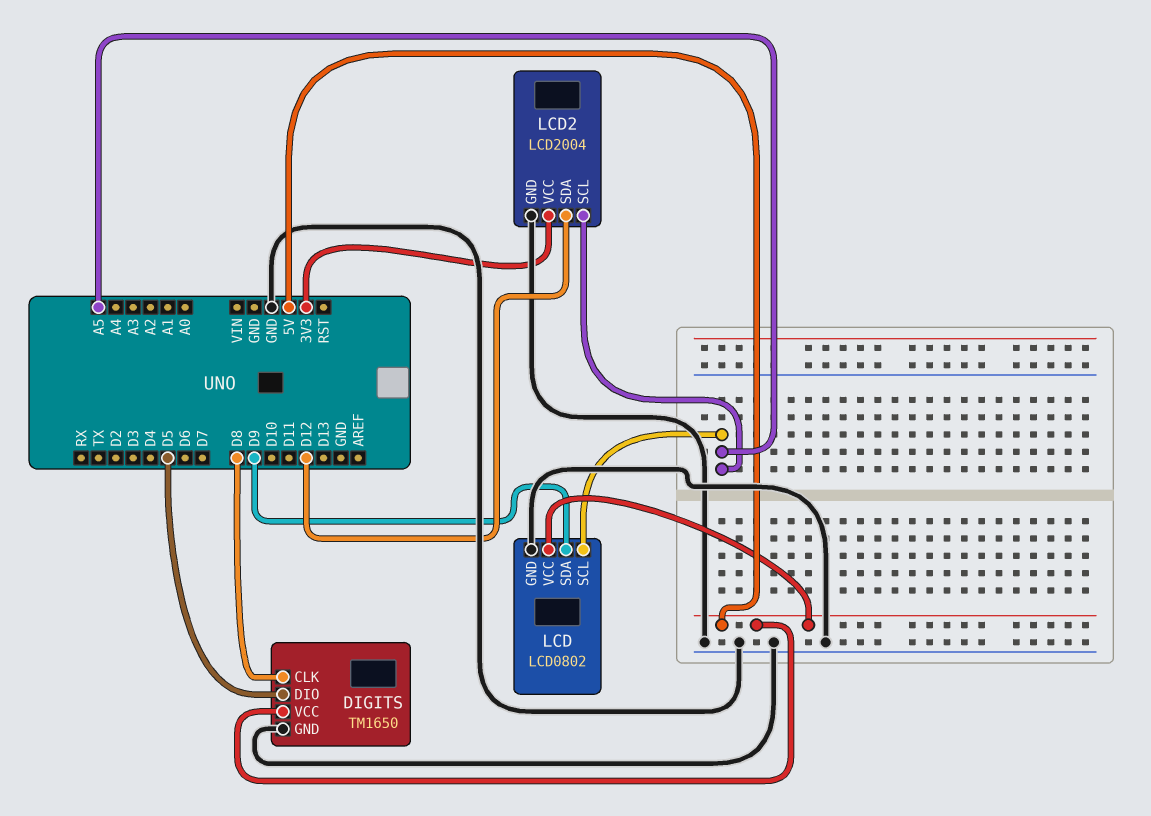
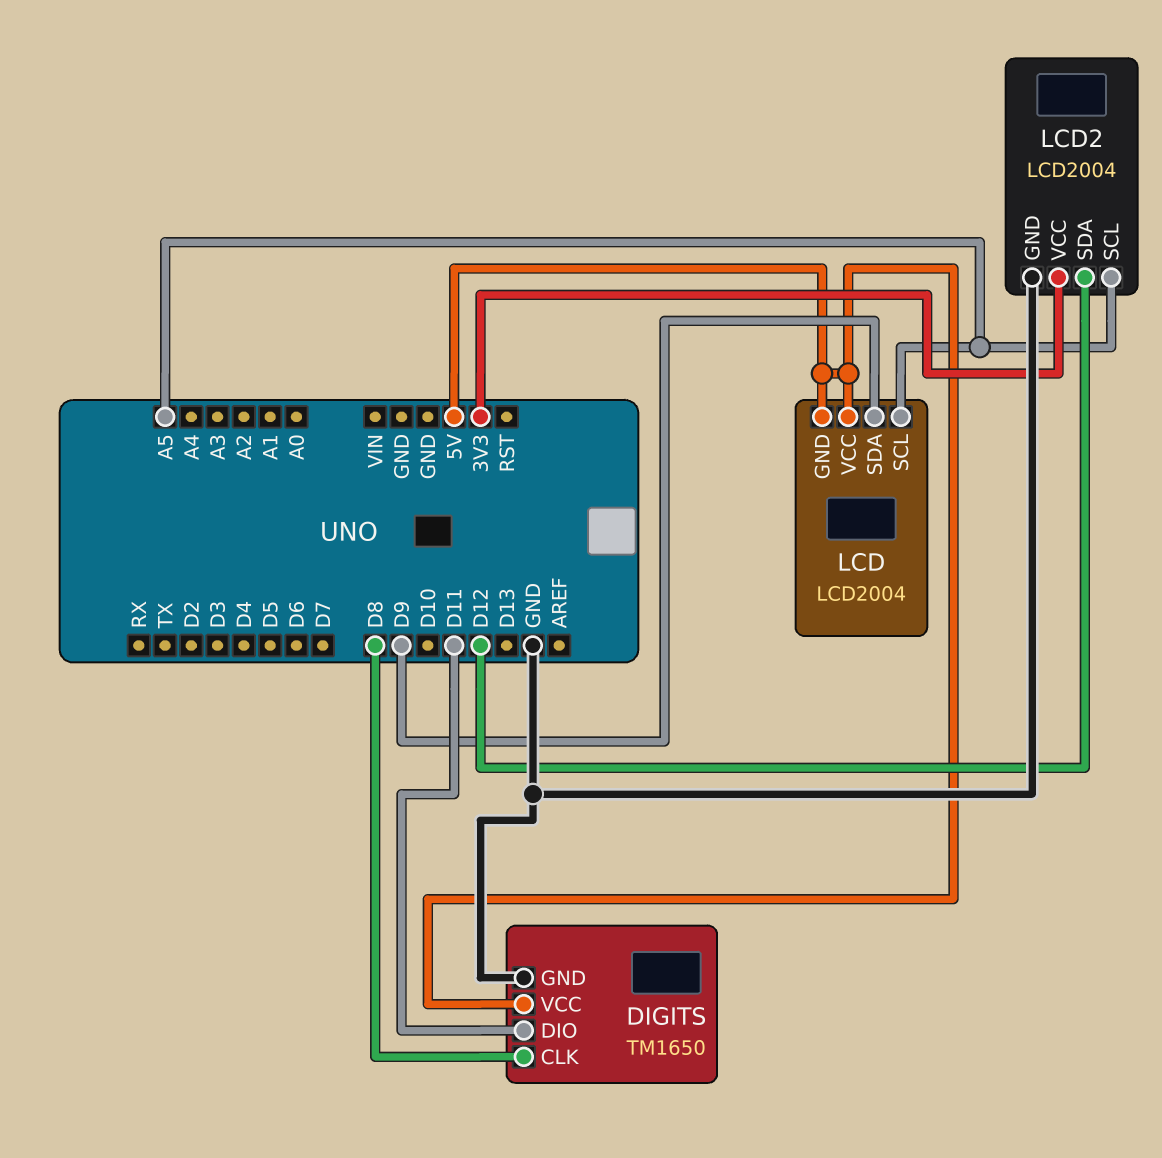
DIGITS pin DIO: D5 -> D11
LCD: LCD0802 -> LCD2004
LCD pin GND: GND -> 5V

